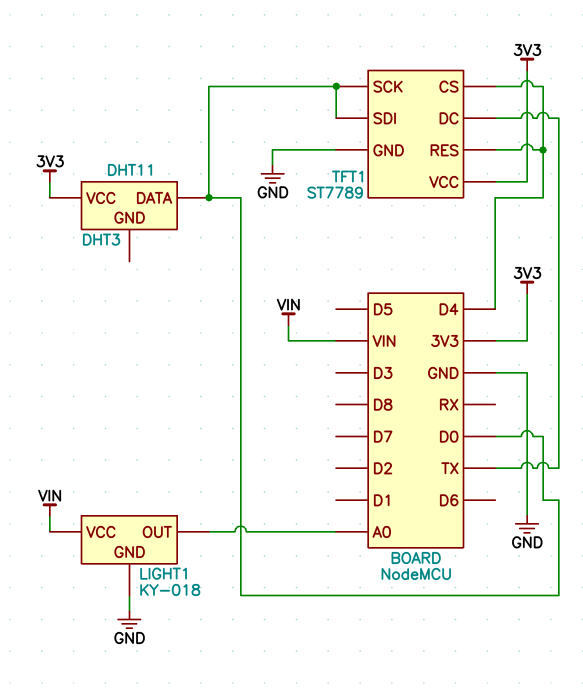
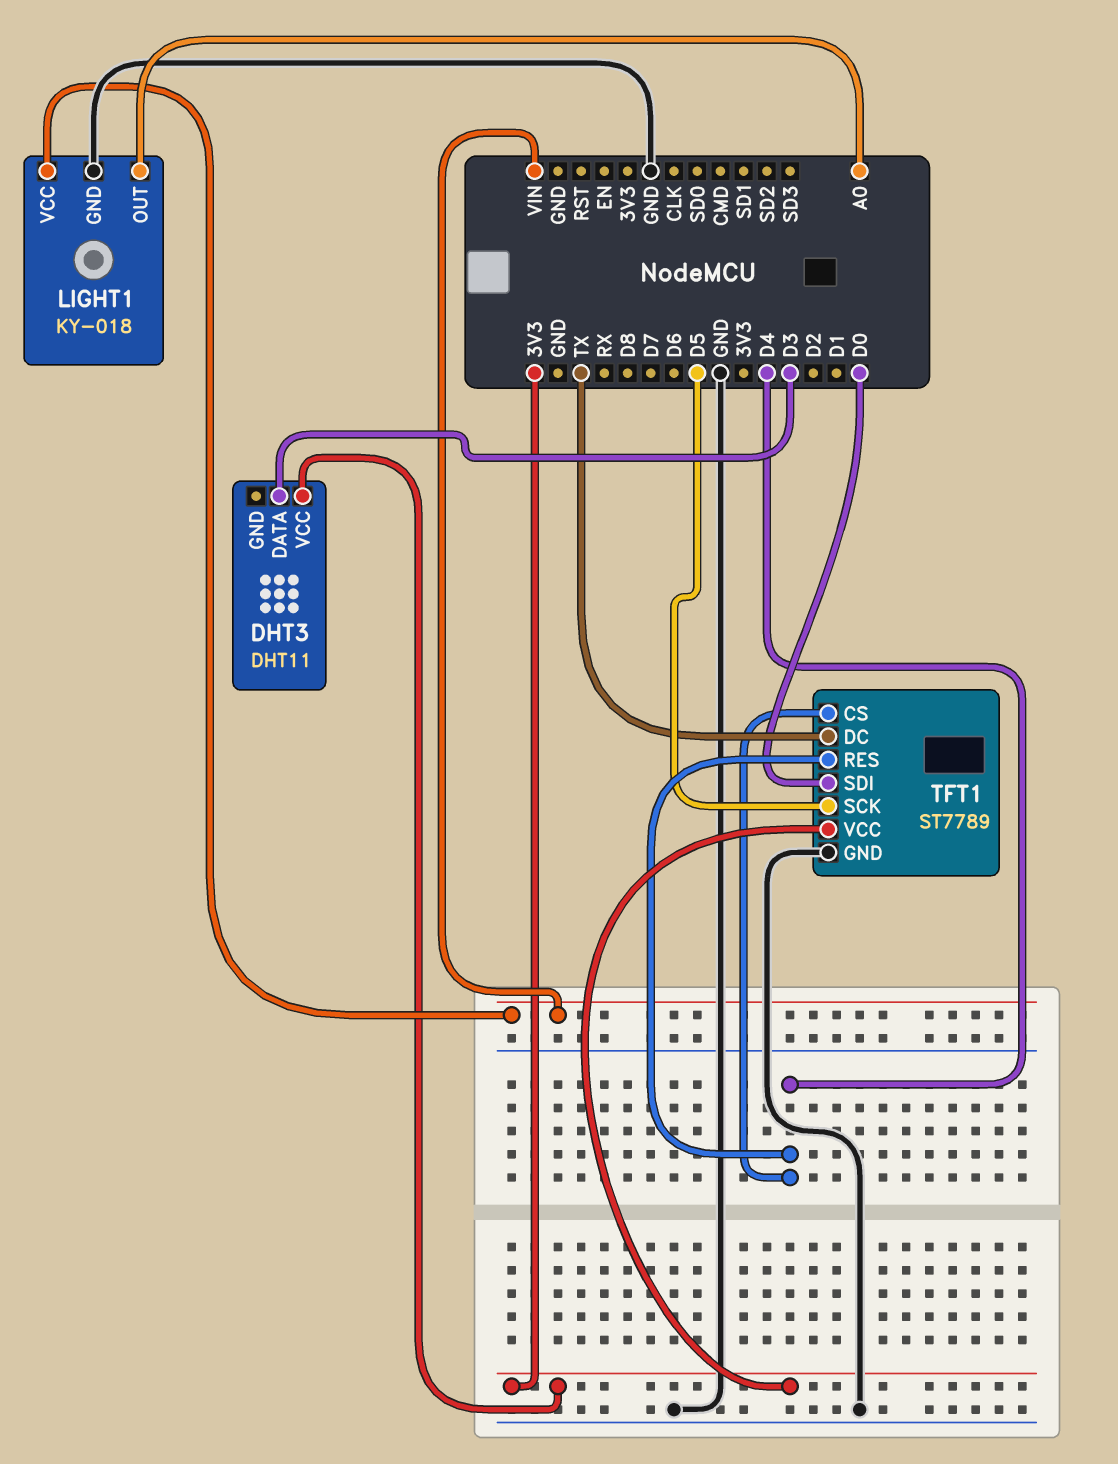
DHT3 pin DATA: D0 -> D3
TFT1 pin SCK: D0 -> D5

